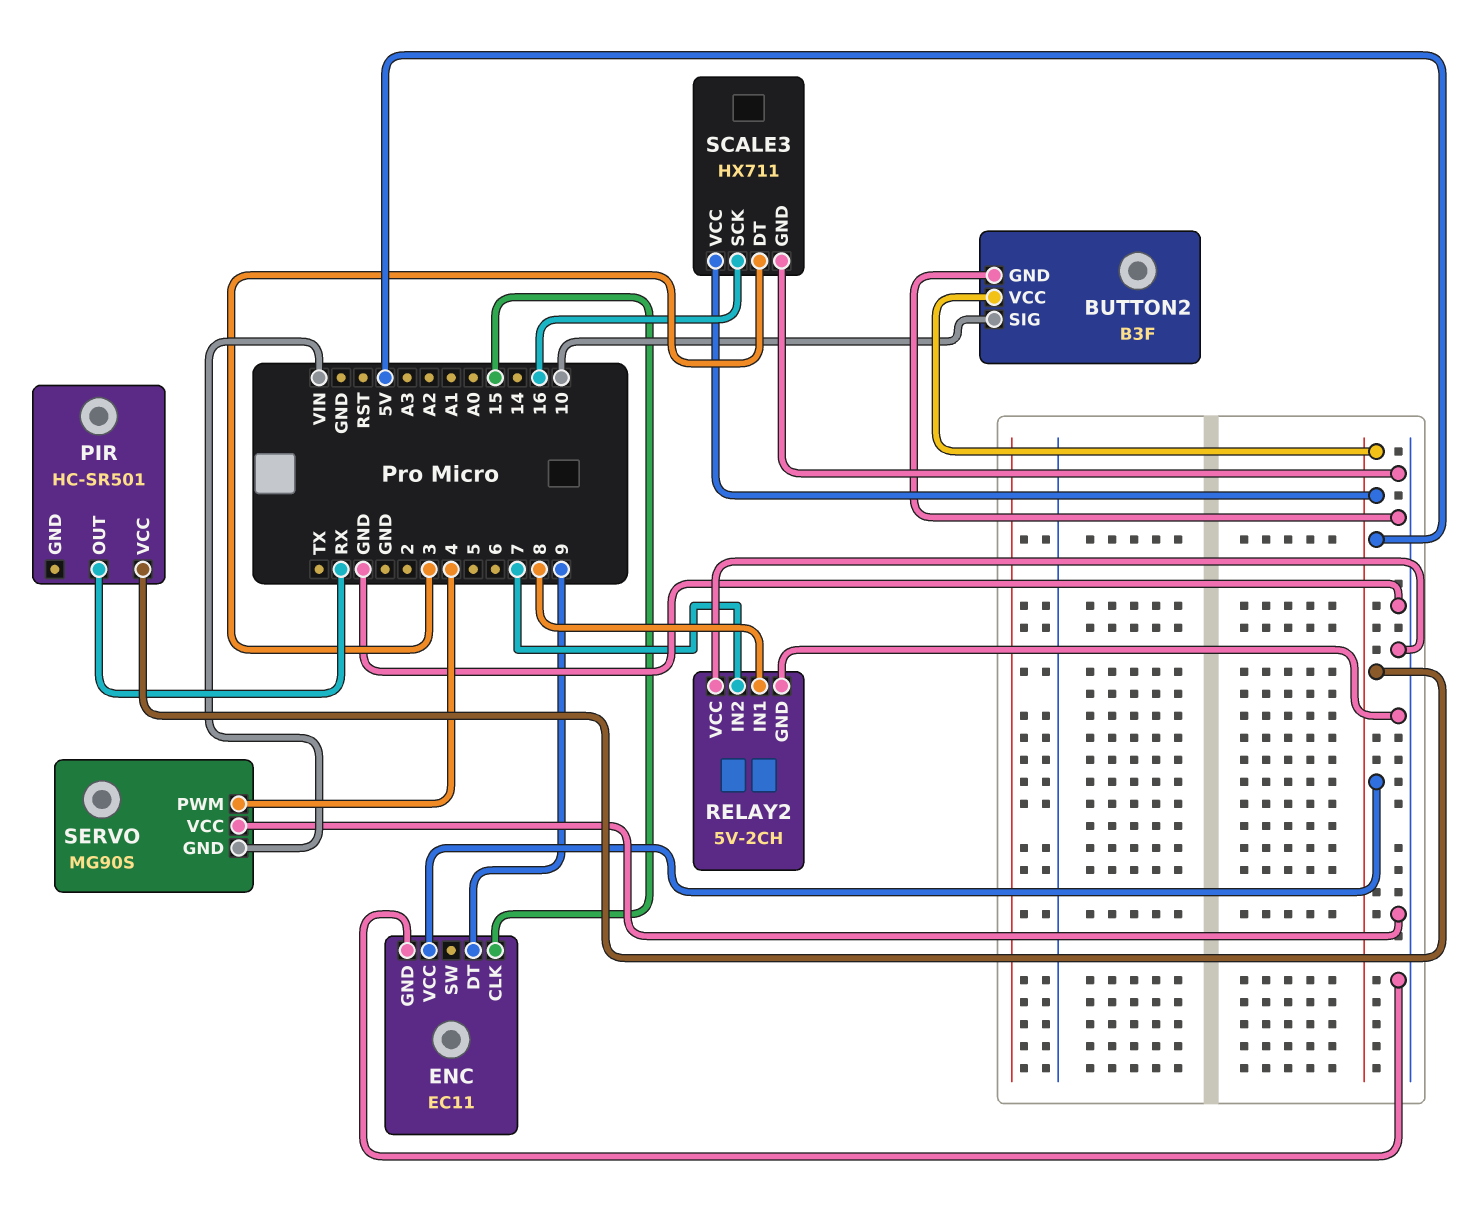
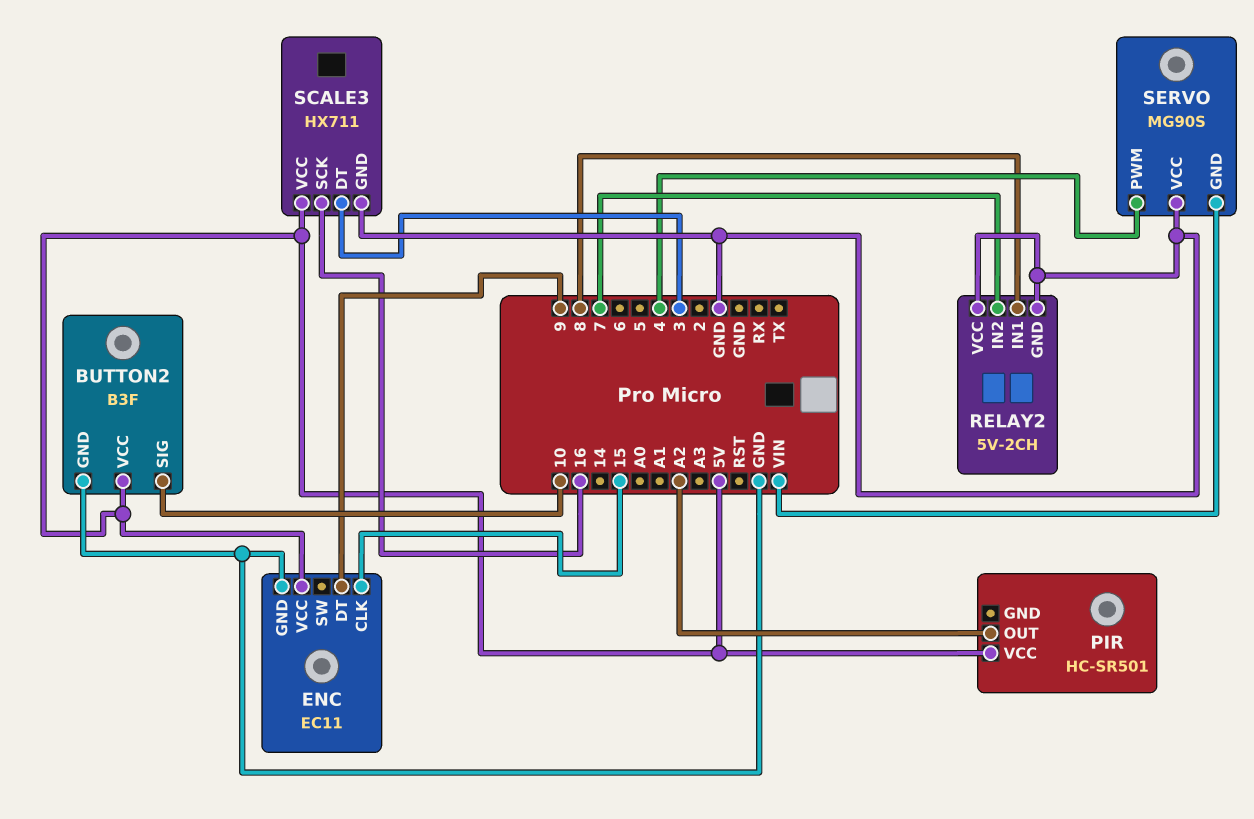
PIR pin OUT: RX -> A2

